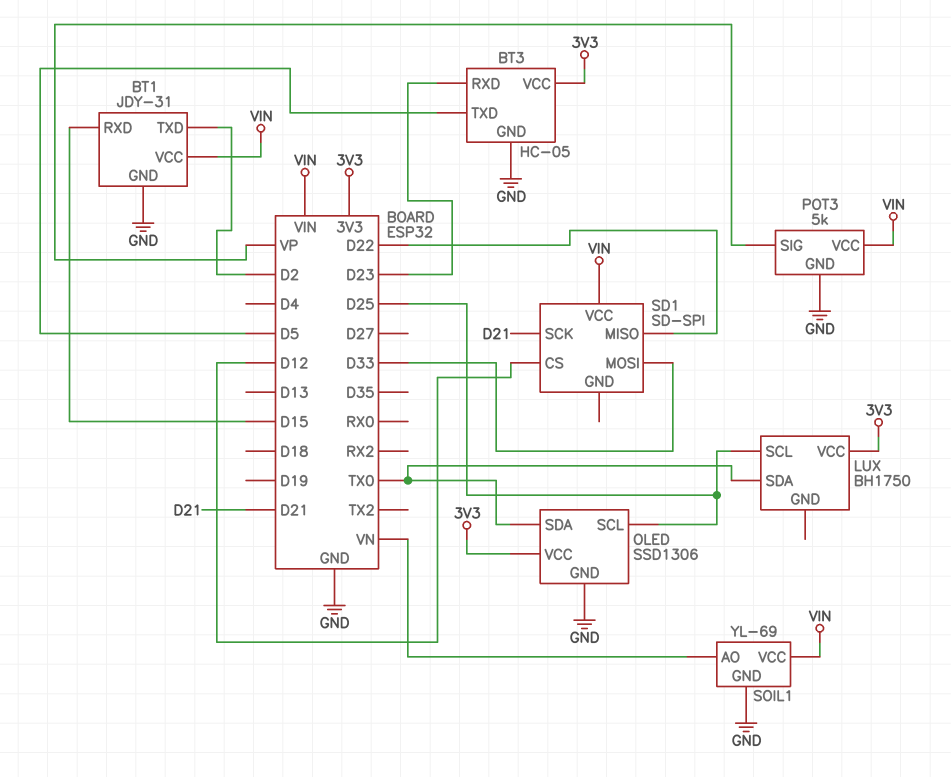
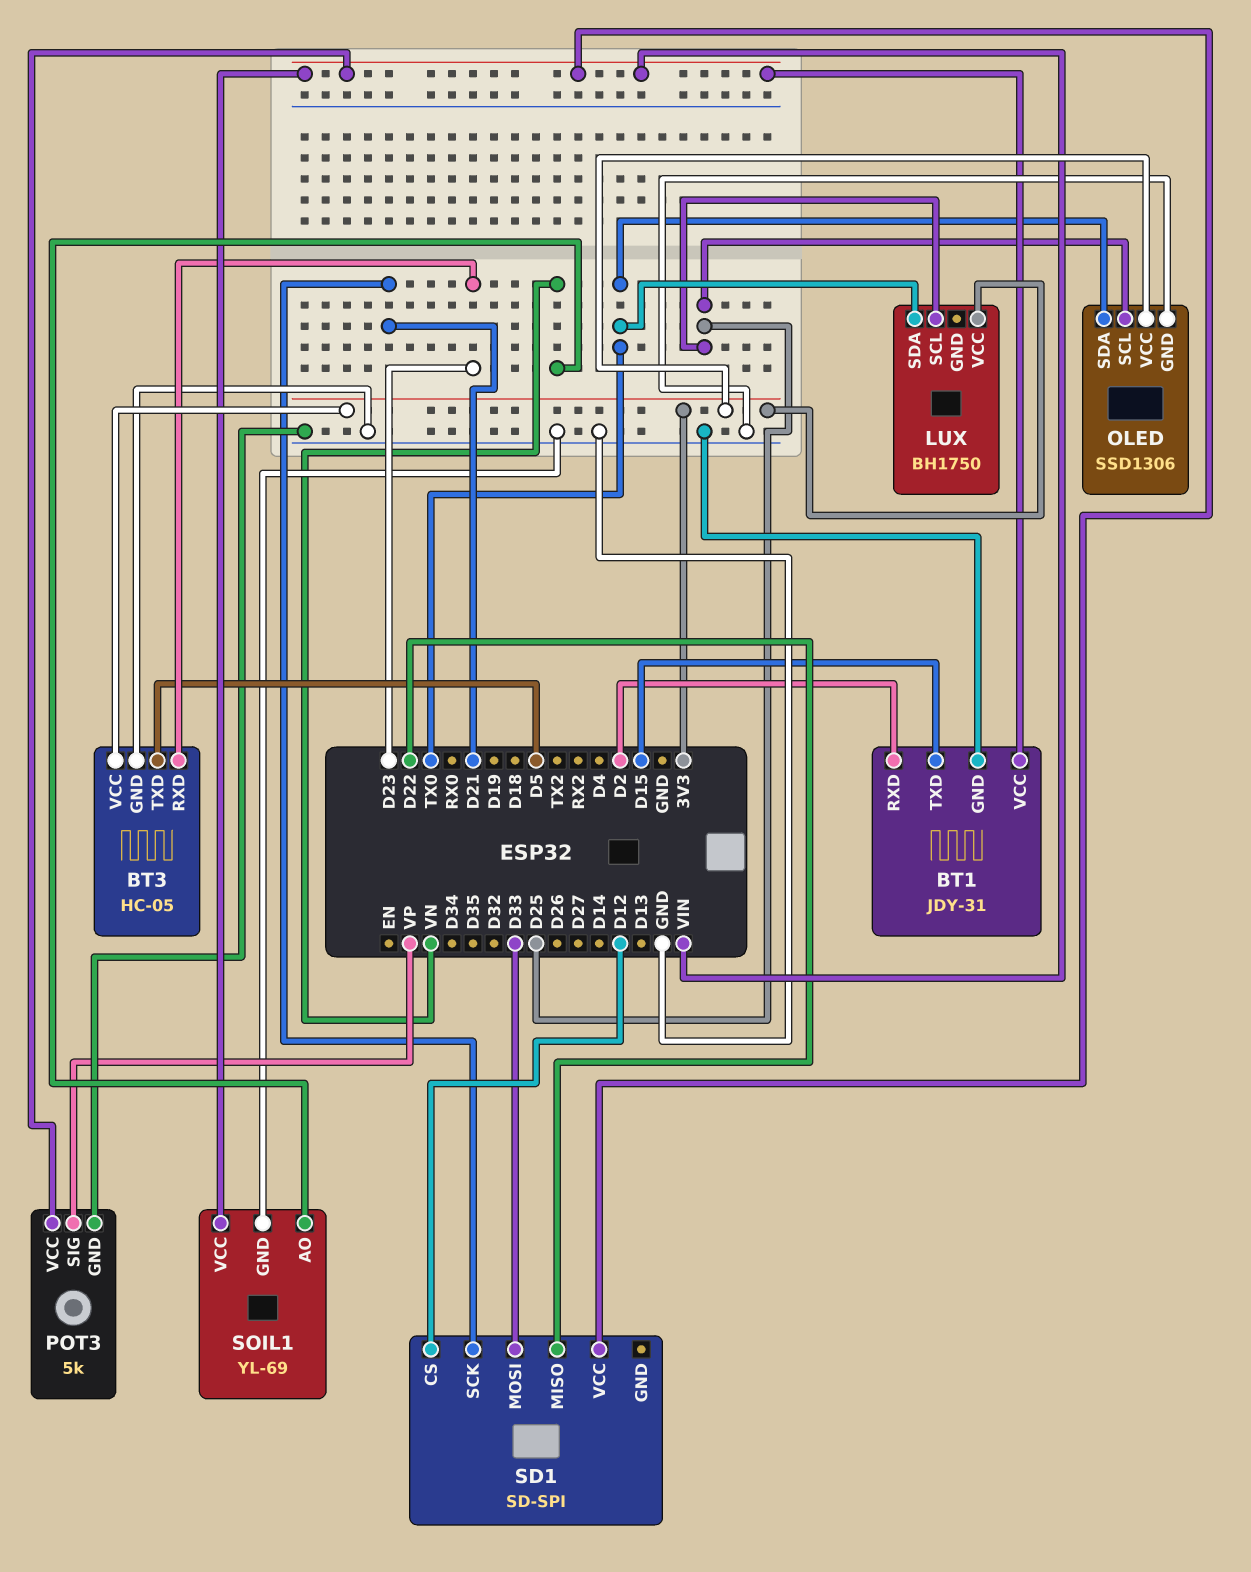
BT1 pin RXD: D15 -> D2
BT1 pin TXD: D2 -> D15

